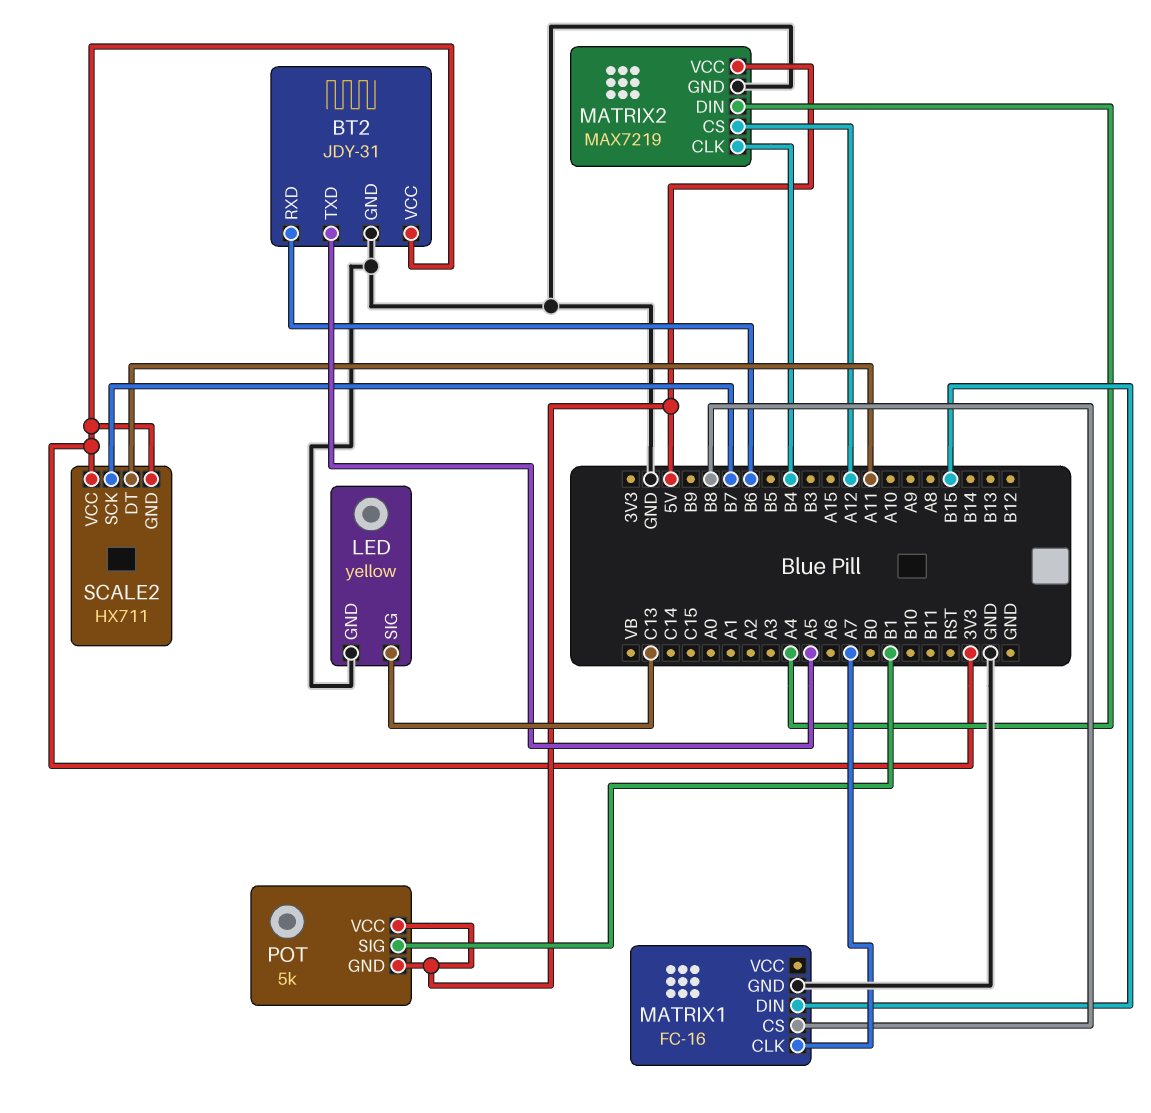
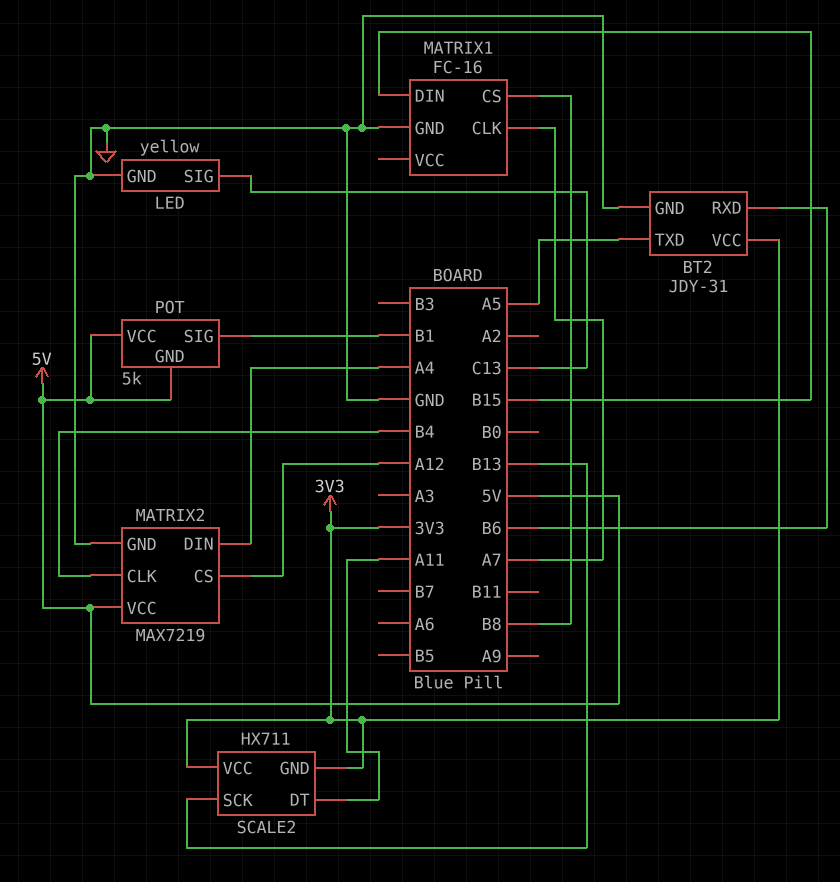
SCALE2 pin SCK: B7 -> B13

